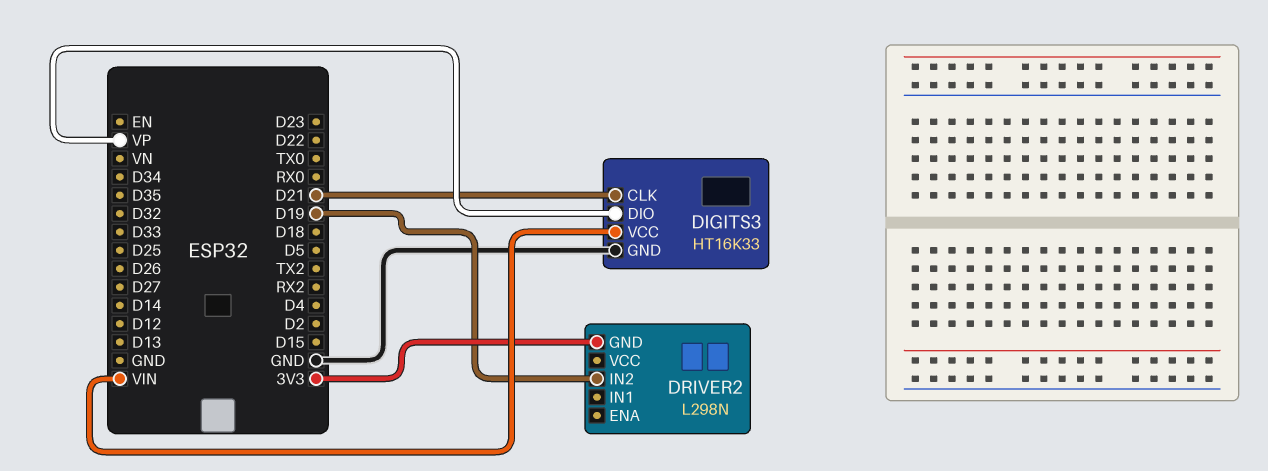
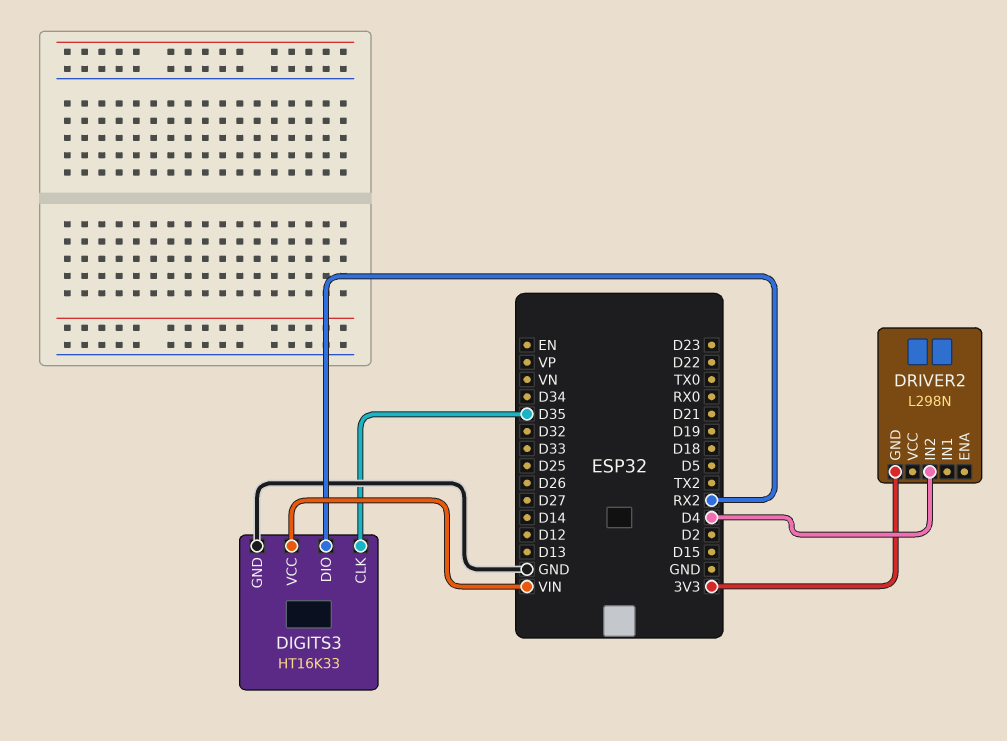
DIGITS3 pin CLK: D21 -> D35
DIGITS3 pin DIO: VP -> RX2
DRIVER2 pin IN2: D19 -> D4

